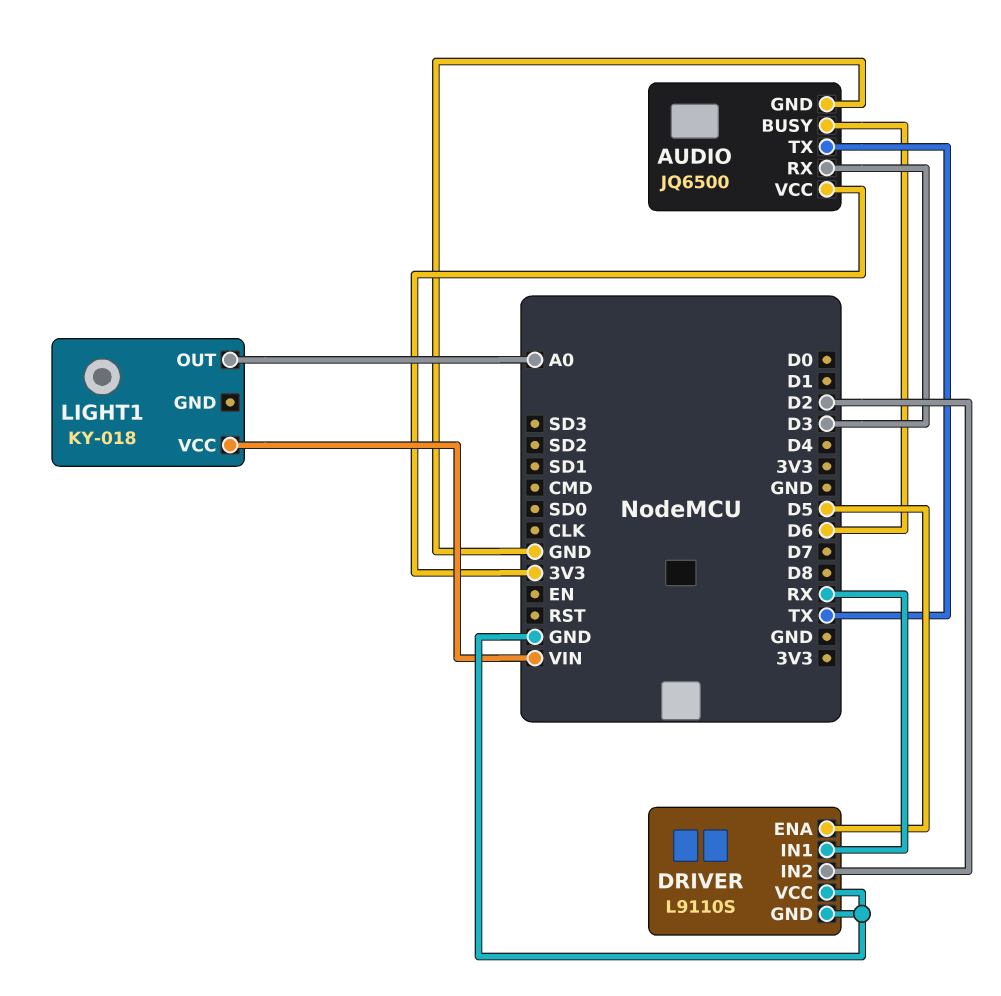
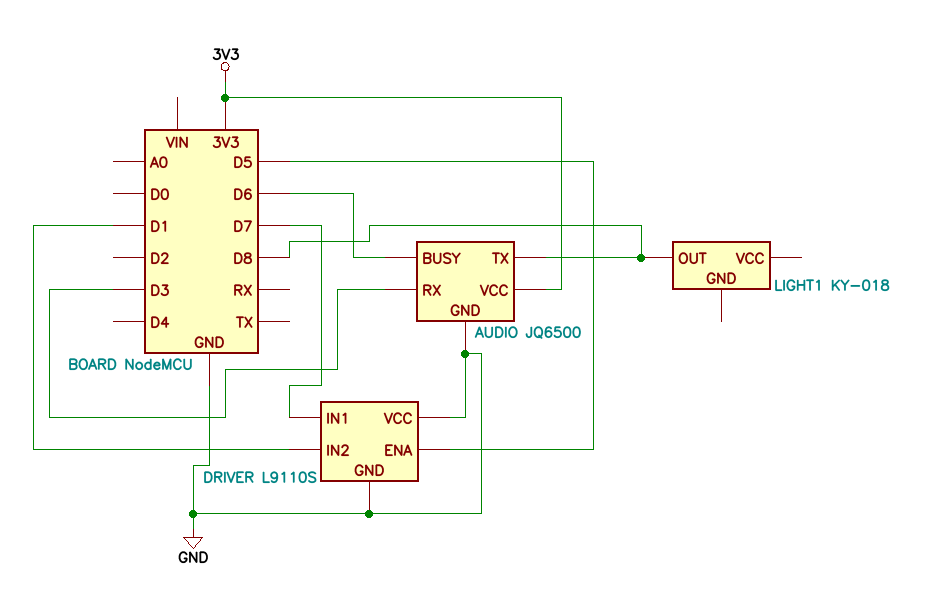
AUDIO pin TX: TX -> D8
DRIVER pin IN1: RX -> D7
DRIVER pin IN2: D2 -> D1
LIGHT1 pin OUT: A0 -> D8
LIGHT1 pin VCC: VIN -> none

